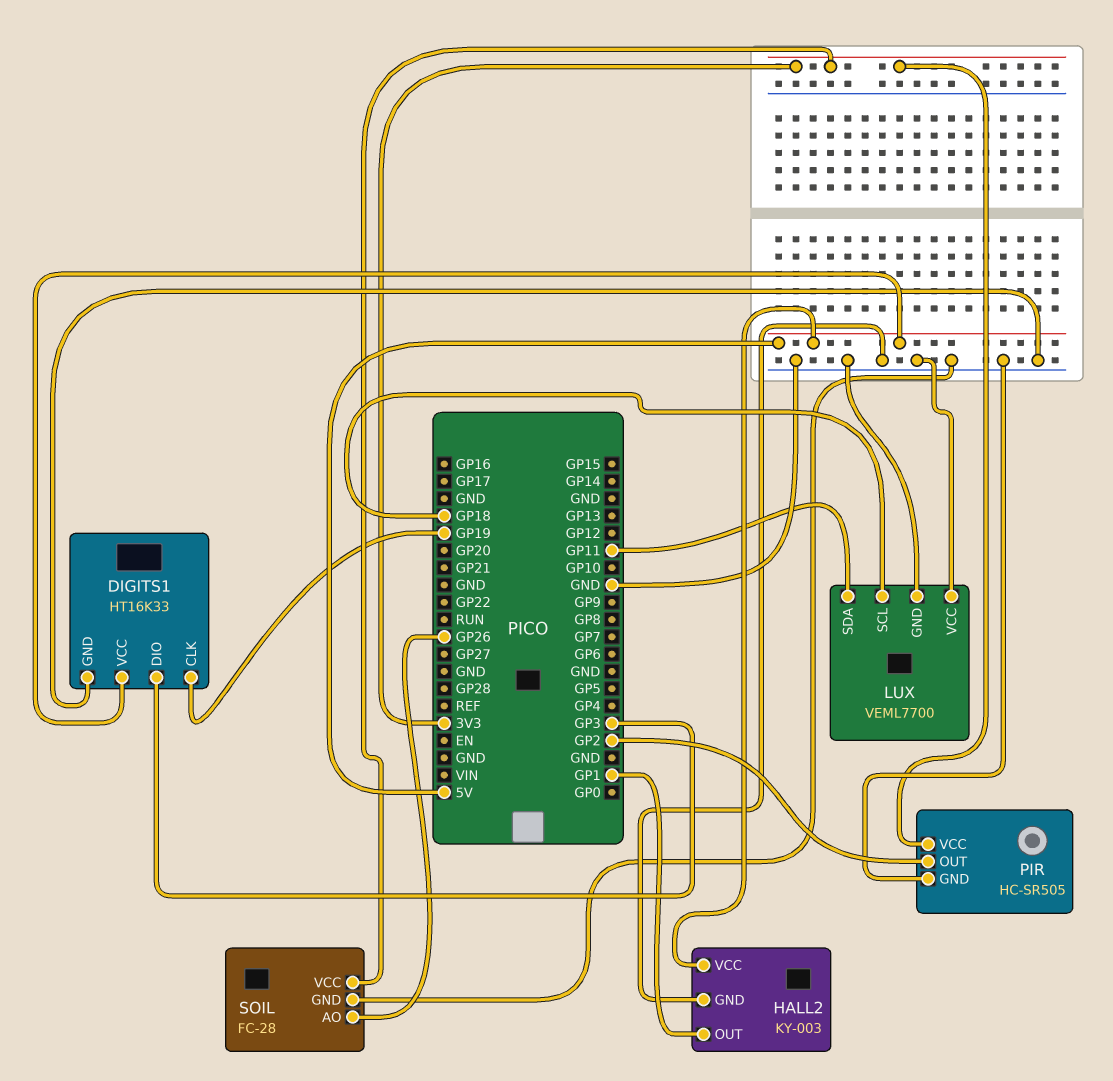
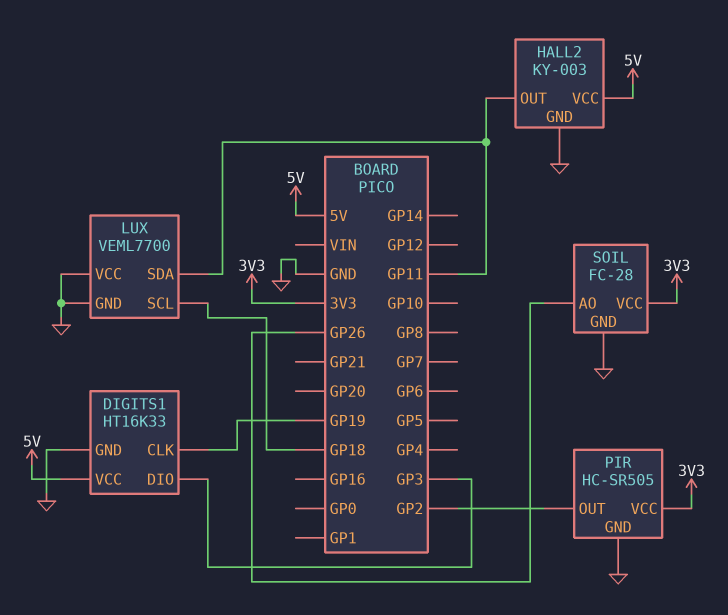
HALL2 pin OUT: GP1 -> GP11

